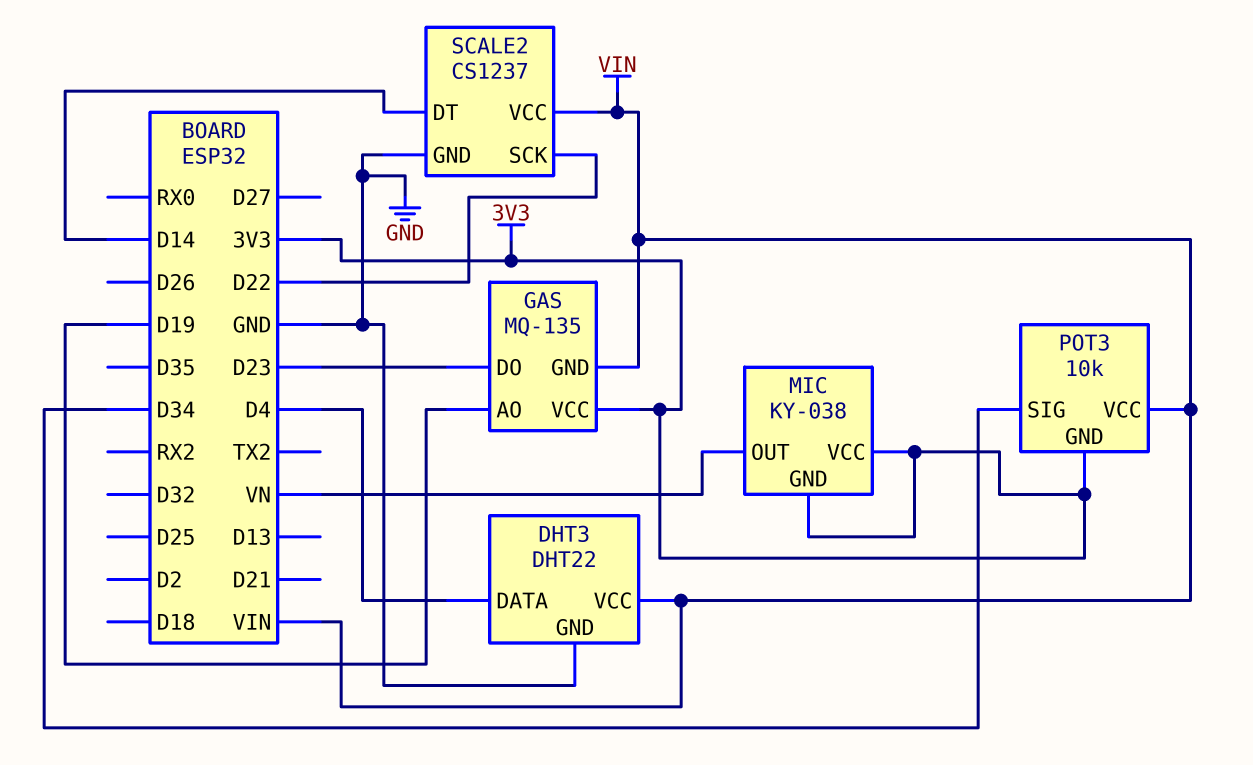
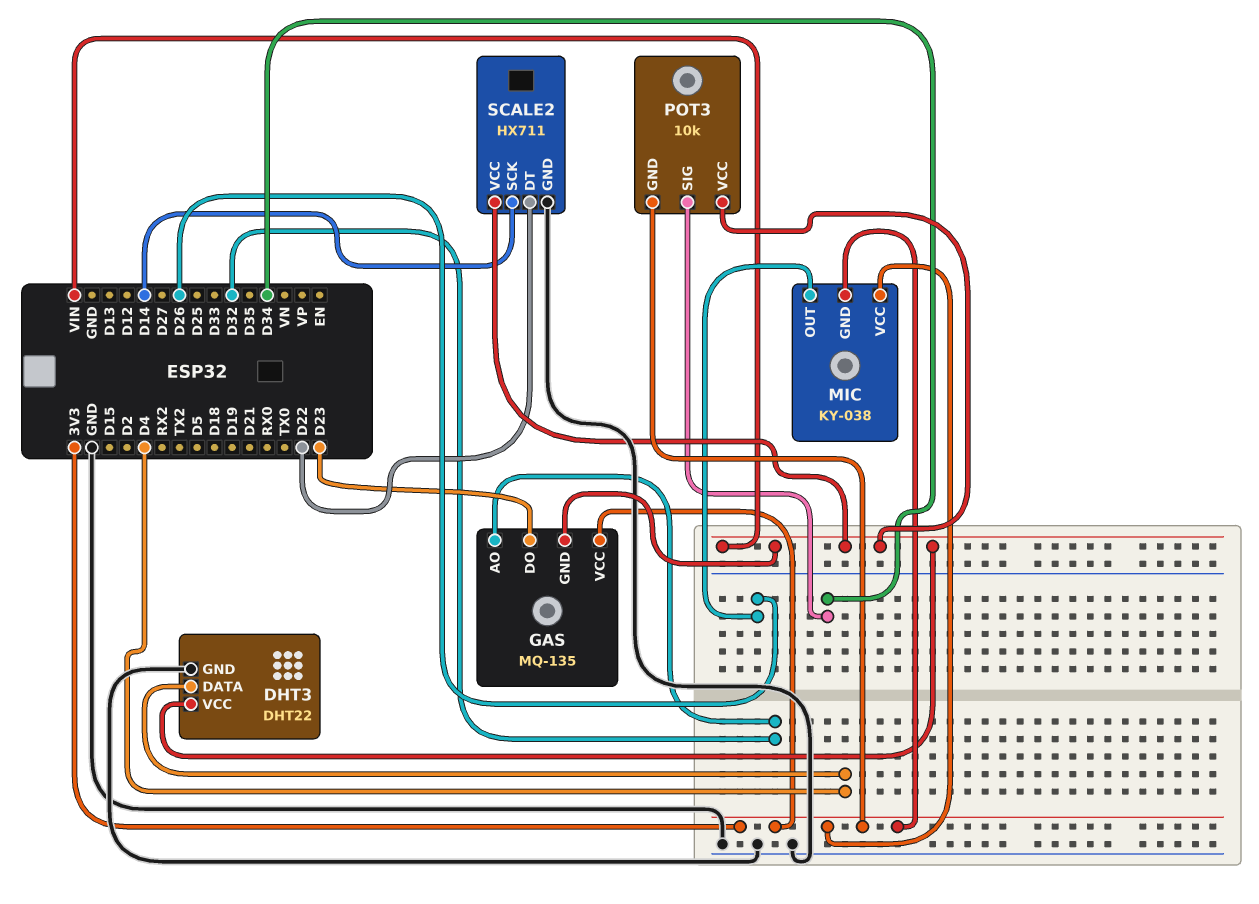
GAS pin AO: D19 -> D32
MIC pin OUT: VN -> D26
SCALE2: CS1237 -> HX711
SCALE2 pin DT: D14 -> D22
SCALE2 pin SCK: D22 -> D14

